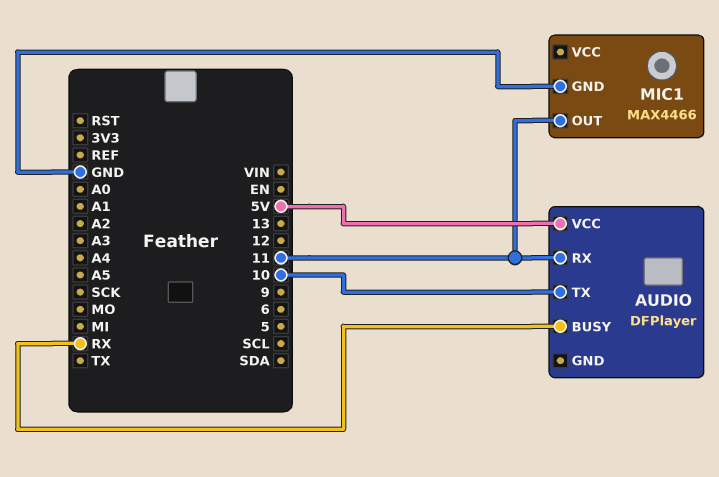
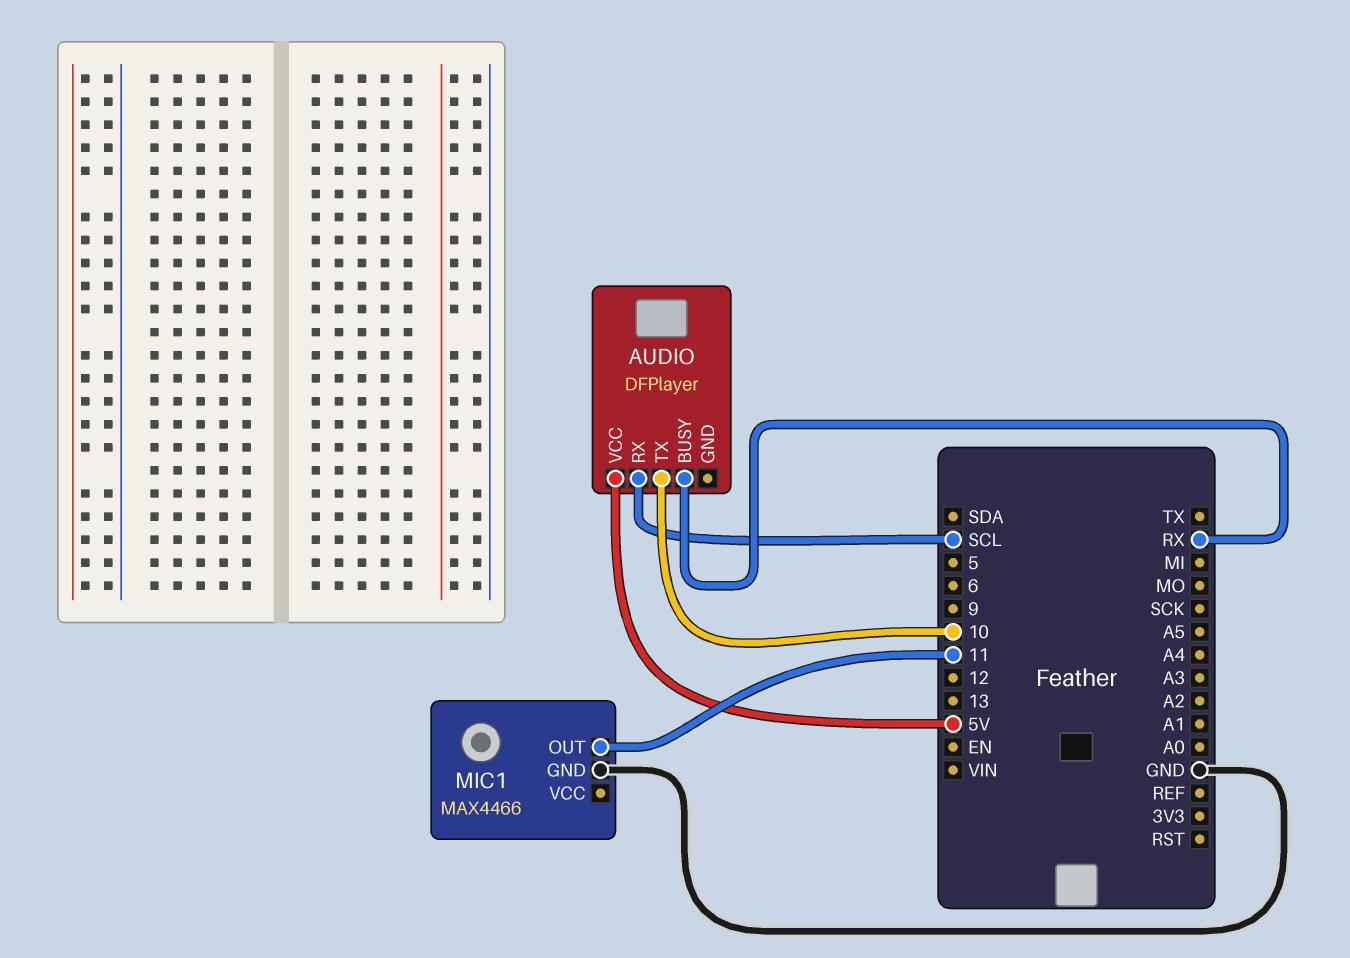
AUDIO pin RX: 11 -> SCL

